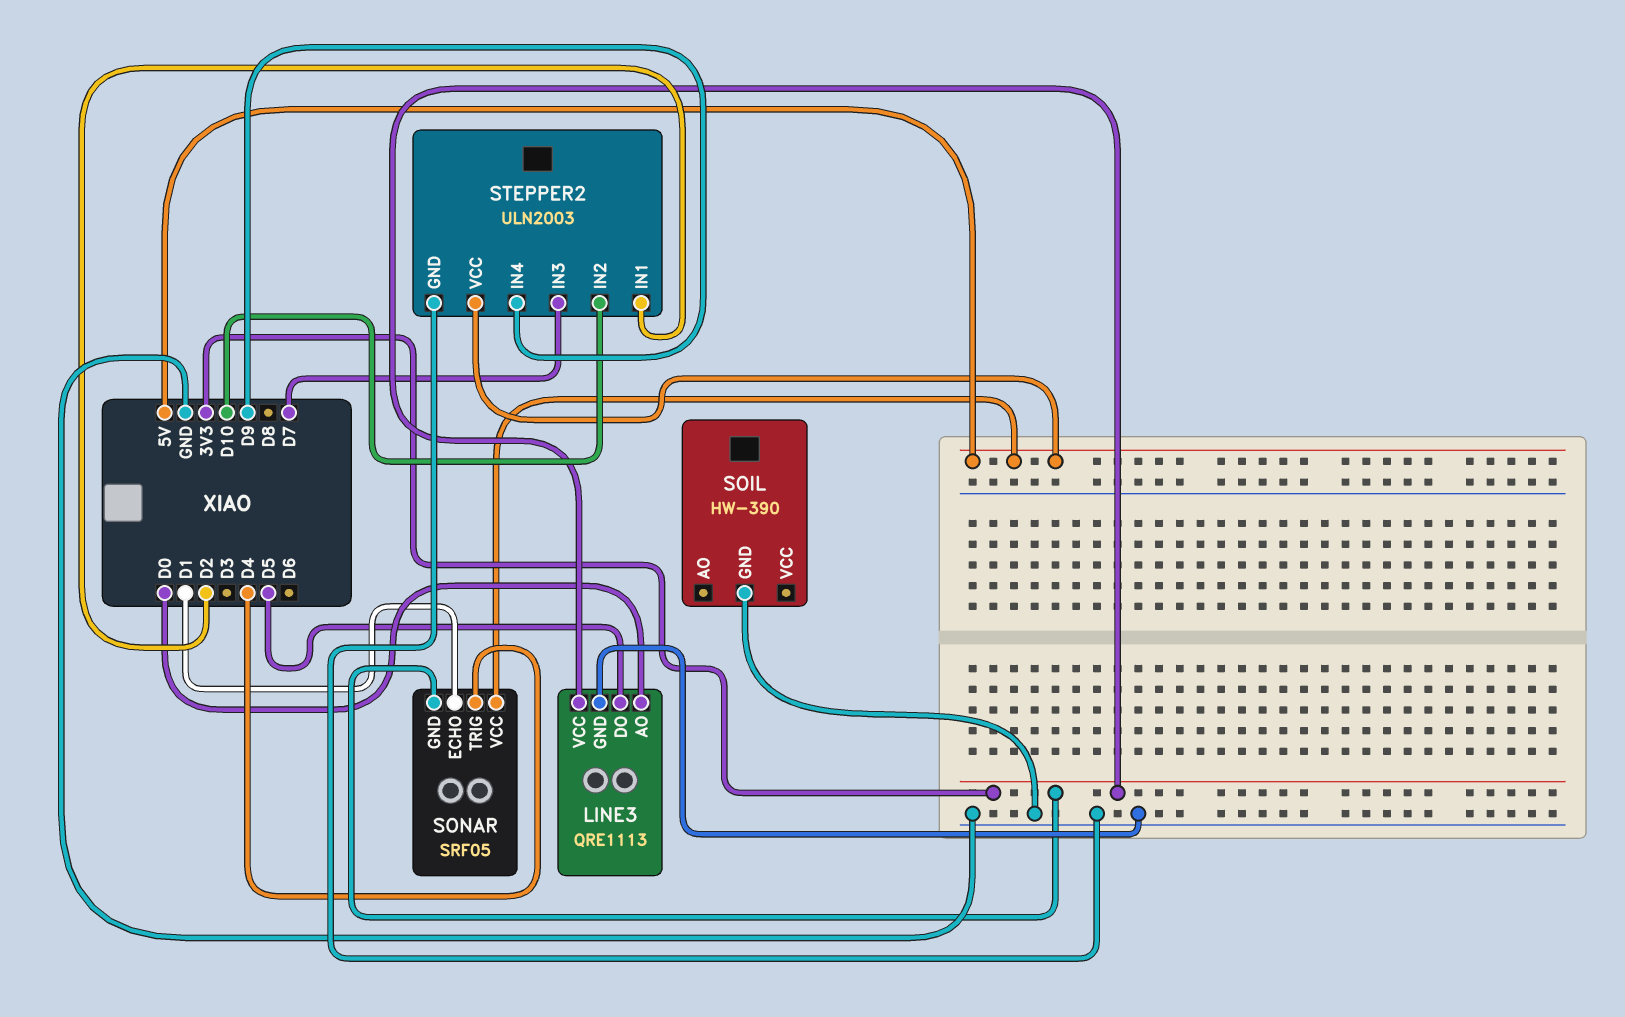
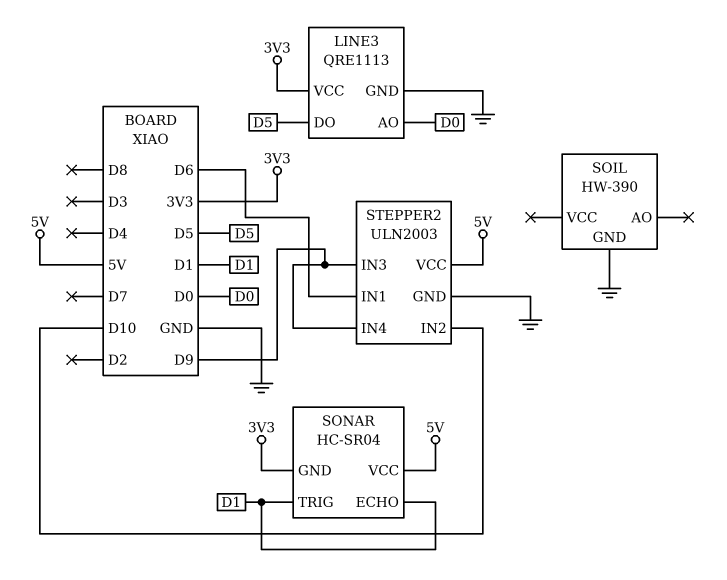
SONAR: SRF05 -> HC-SR04
SONAR pin TRIG: D4 -> D1
STEPPER2 pin IN1: D2 -> D6
STEPPER2 pin IN3: D7 -> D9

